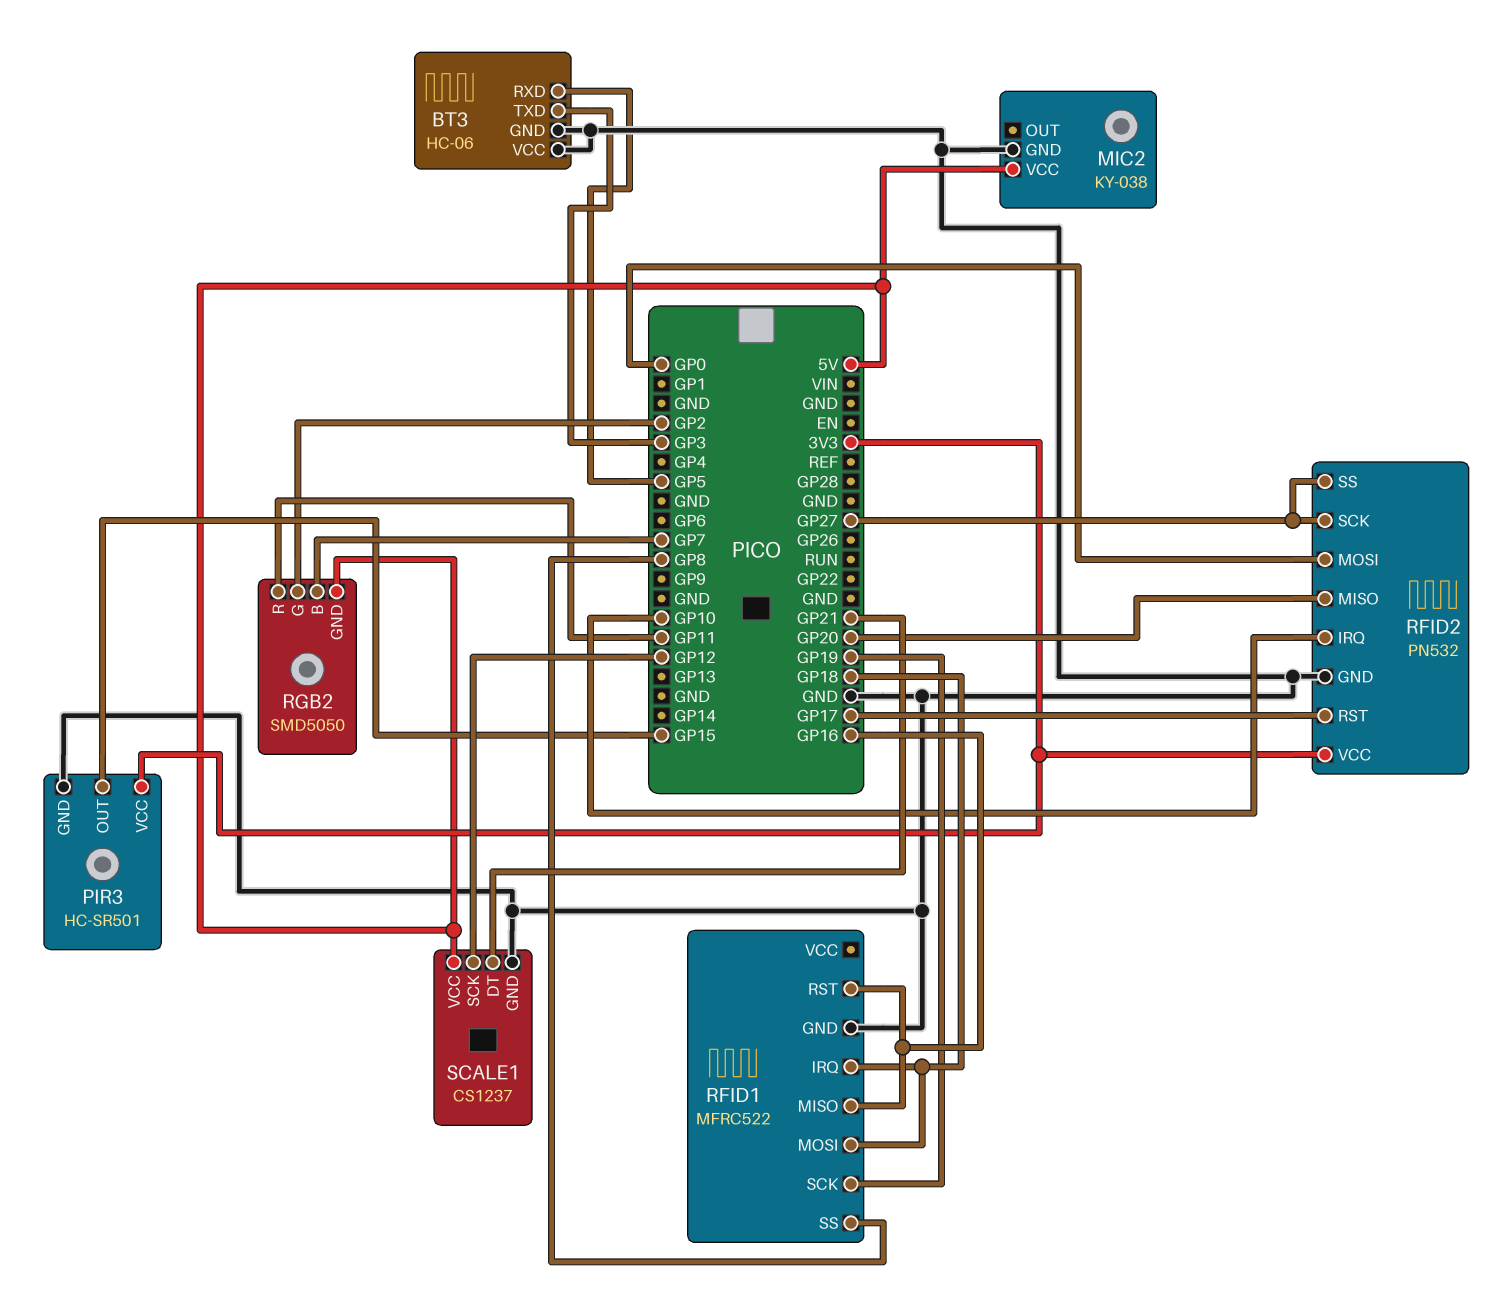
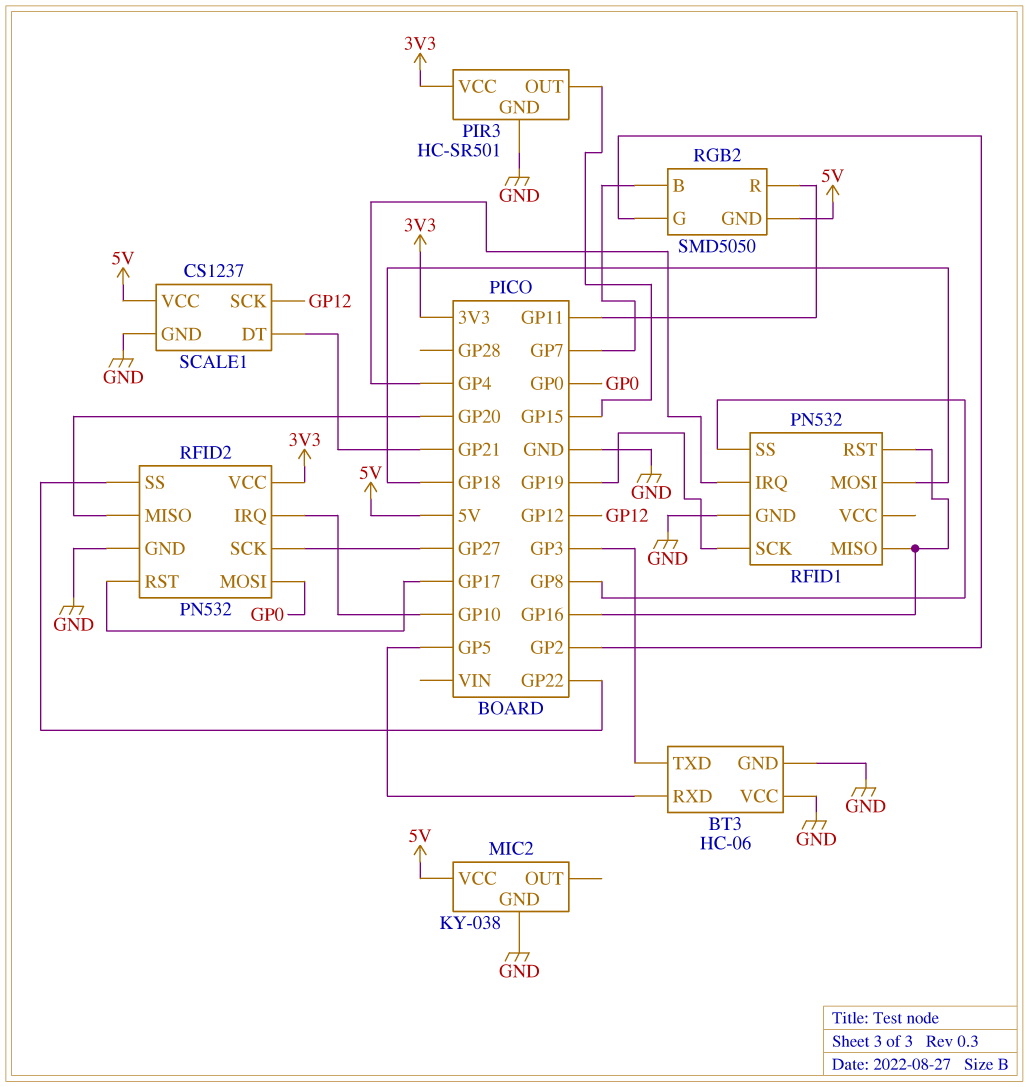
RFID1: MFRC522 -> PN532
RFID1 pin IRQ: GP18 -> GP4
RFID2 pin SS: GP27 -> GP22

